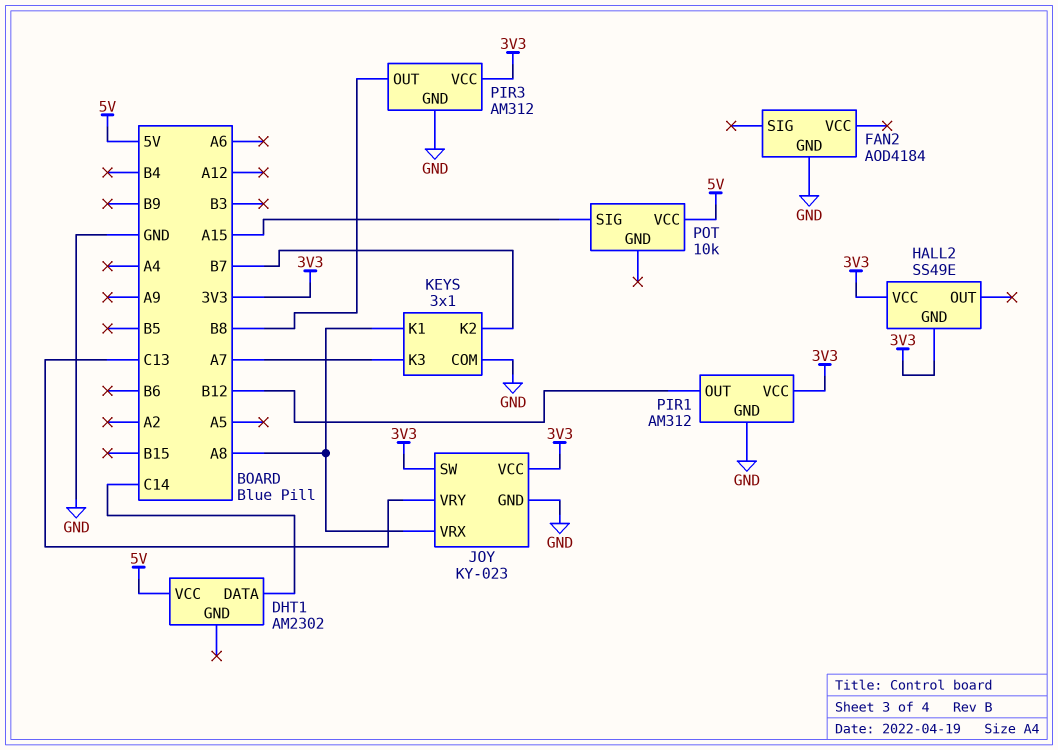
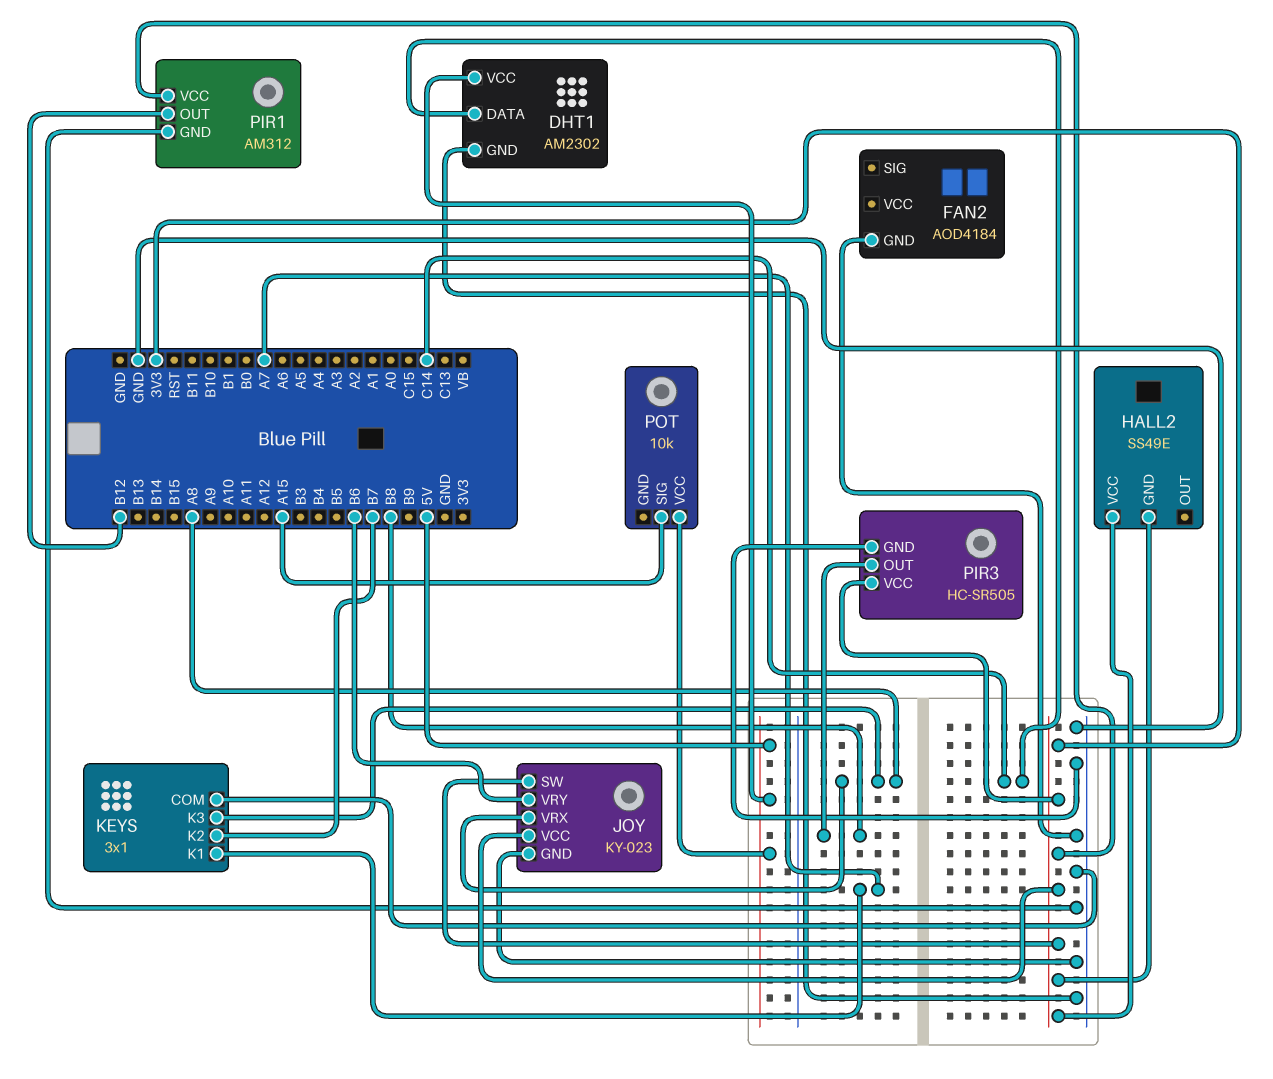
DHT1 pin GND: none -> GND
JOY pin VRY: C13 -> B6
KEYS pin K1: A8 -> A7
KEYS pin K3: A7 -> A8
PIR3: AM312 -> HC-SR505

